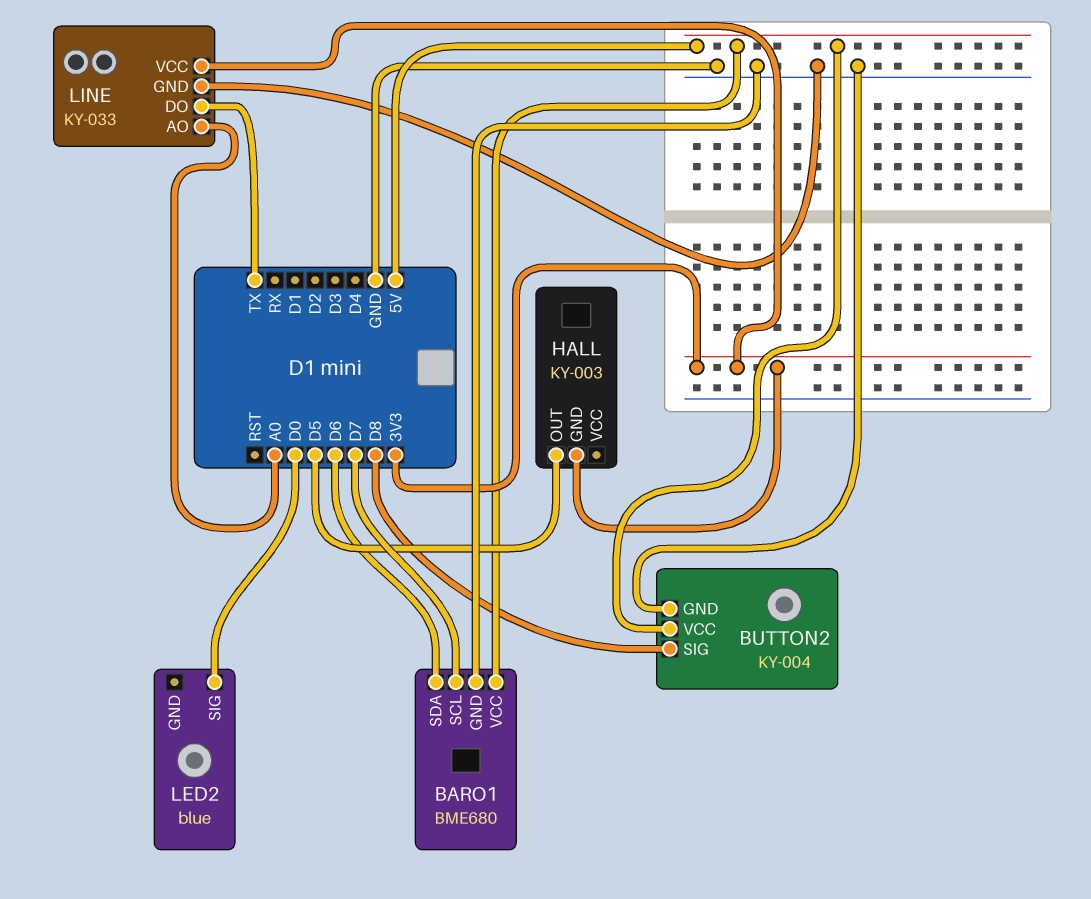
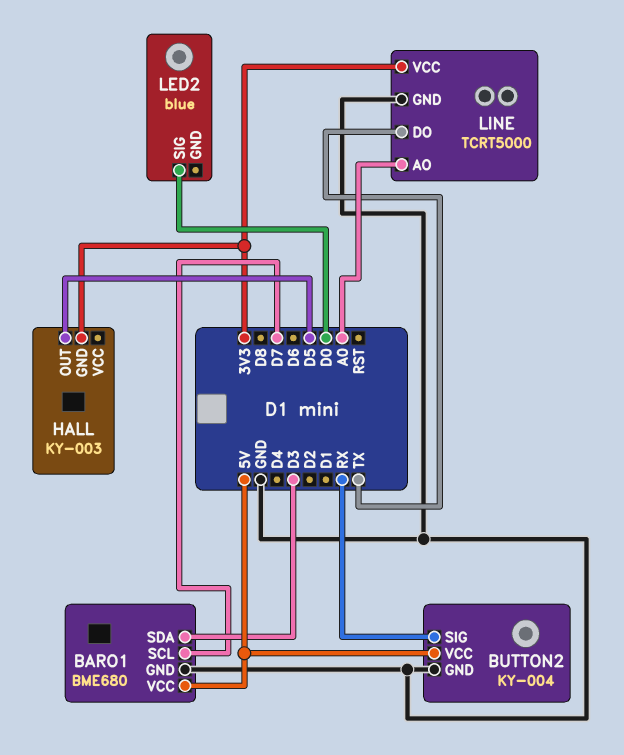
BARO1 pin SDA: D6 -> D3
BUTTON2 pin SIG: D8 -> RX
LINE: KY-033 -> TCRT5000

